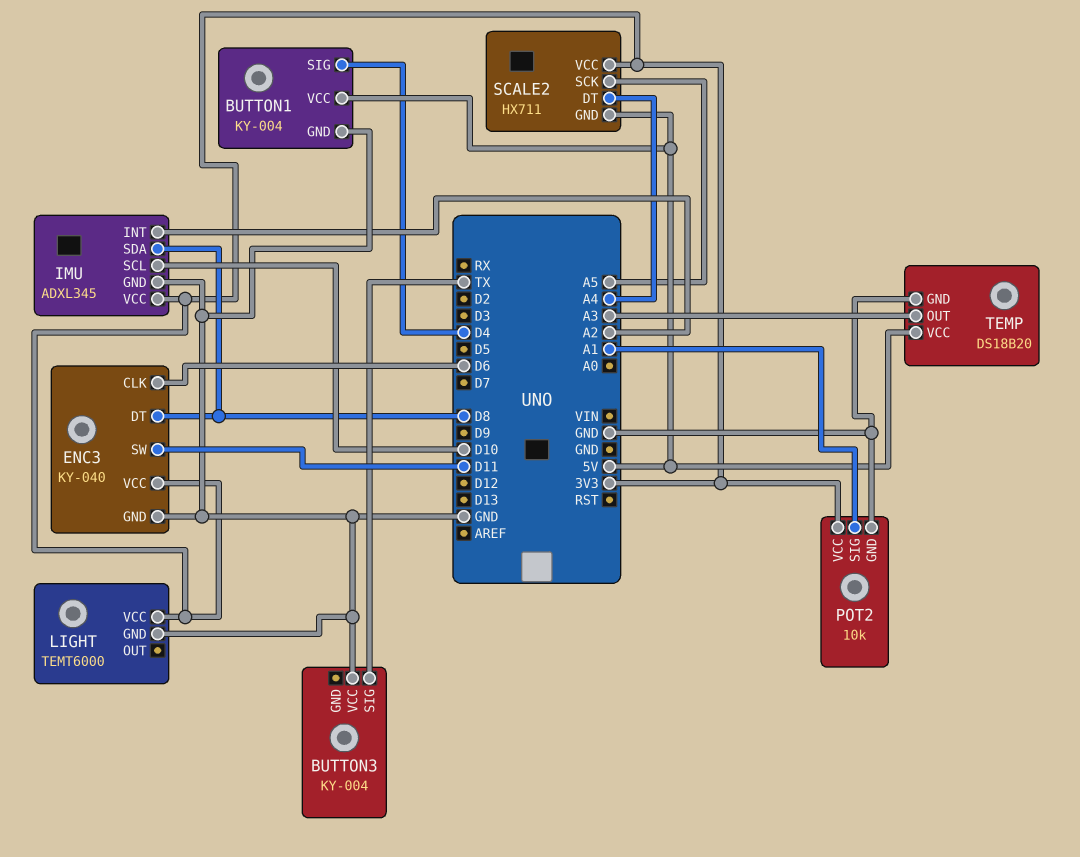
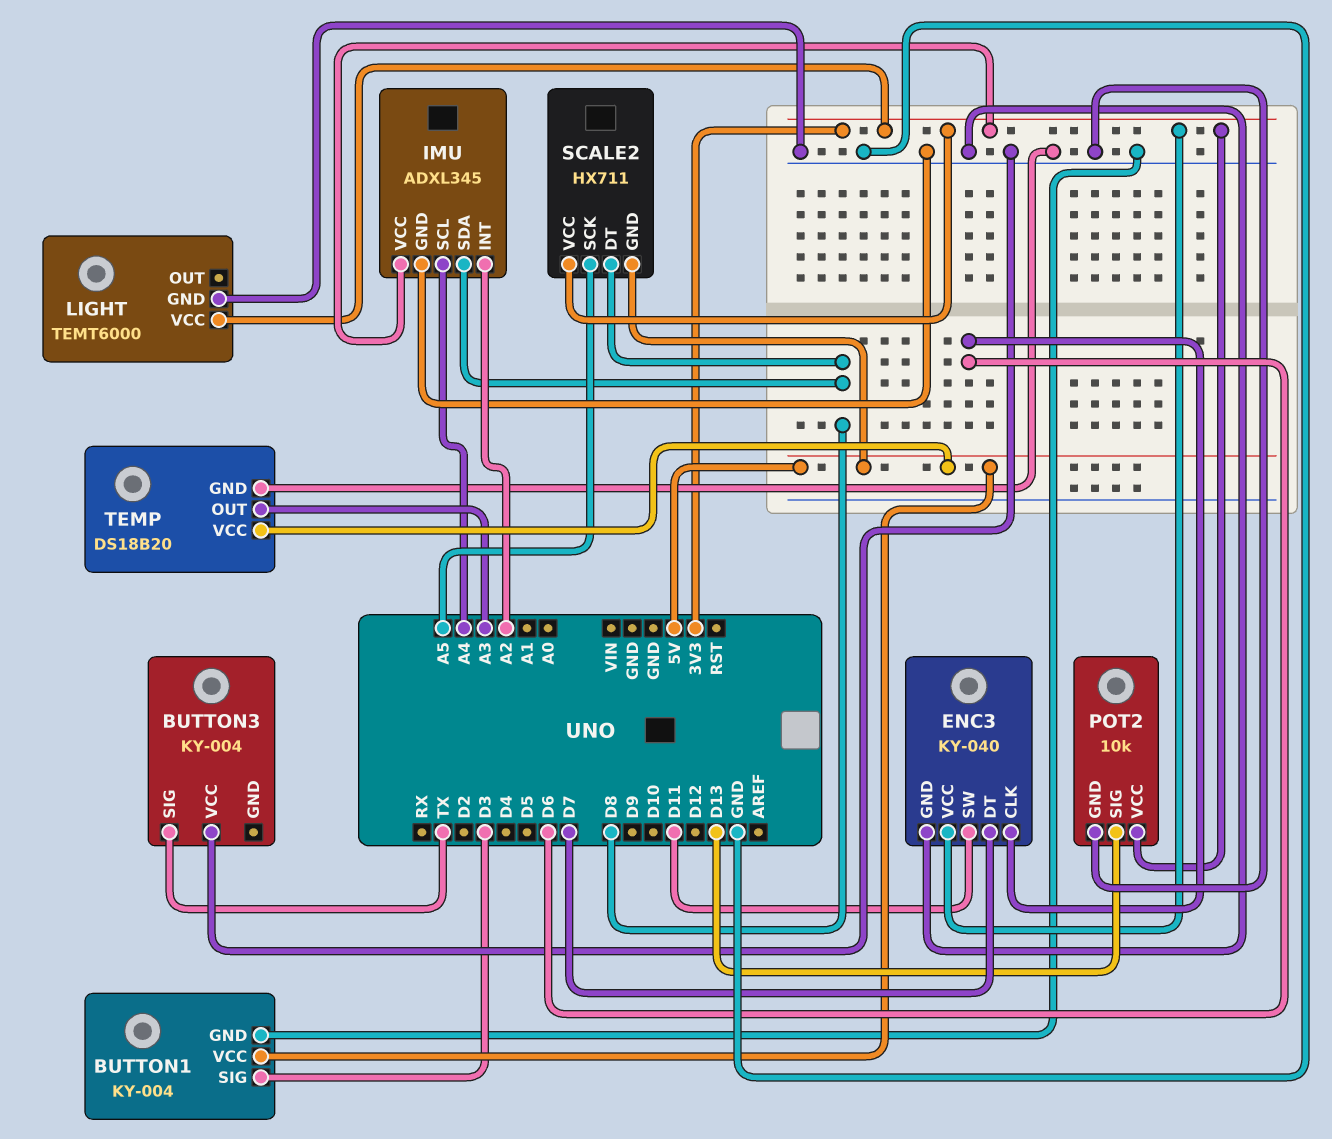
BUTTON1 pin SIG: D4 -> D3
ENC3 pin DT: D8 -> D7
IMU pin SCL: D10 -> A4
POT2 pin SIG: A1 -> D13
SCALE2 pin DT: A4 -> D8

